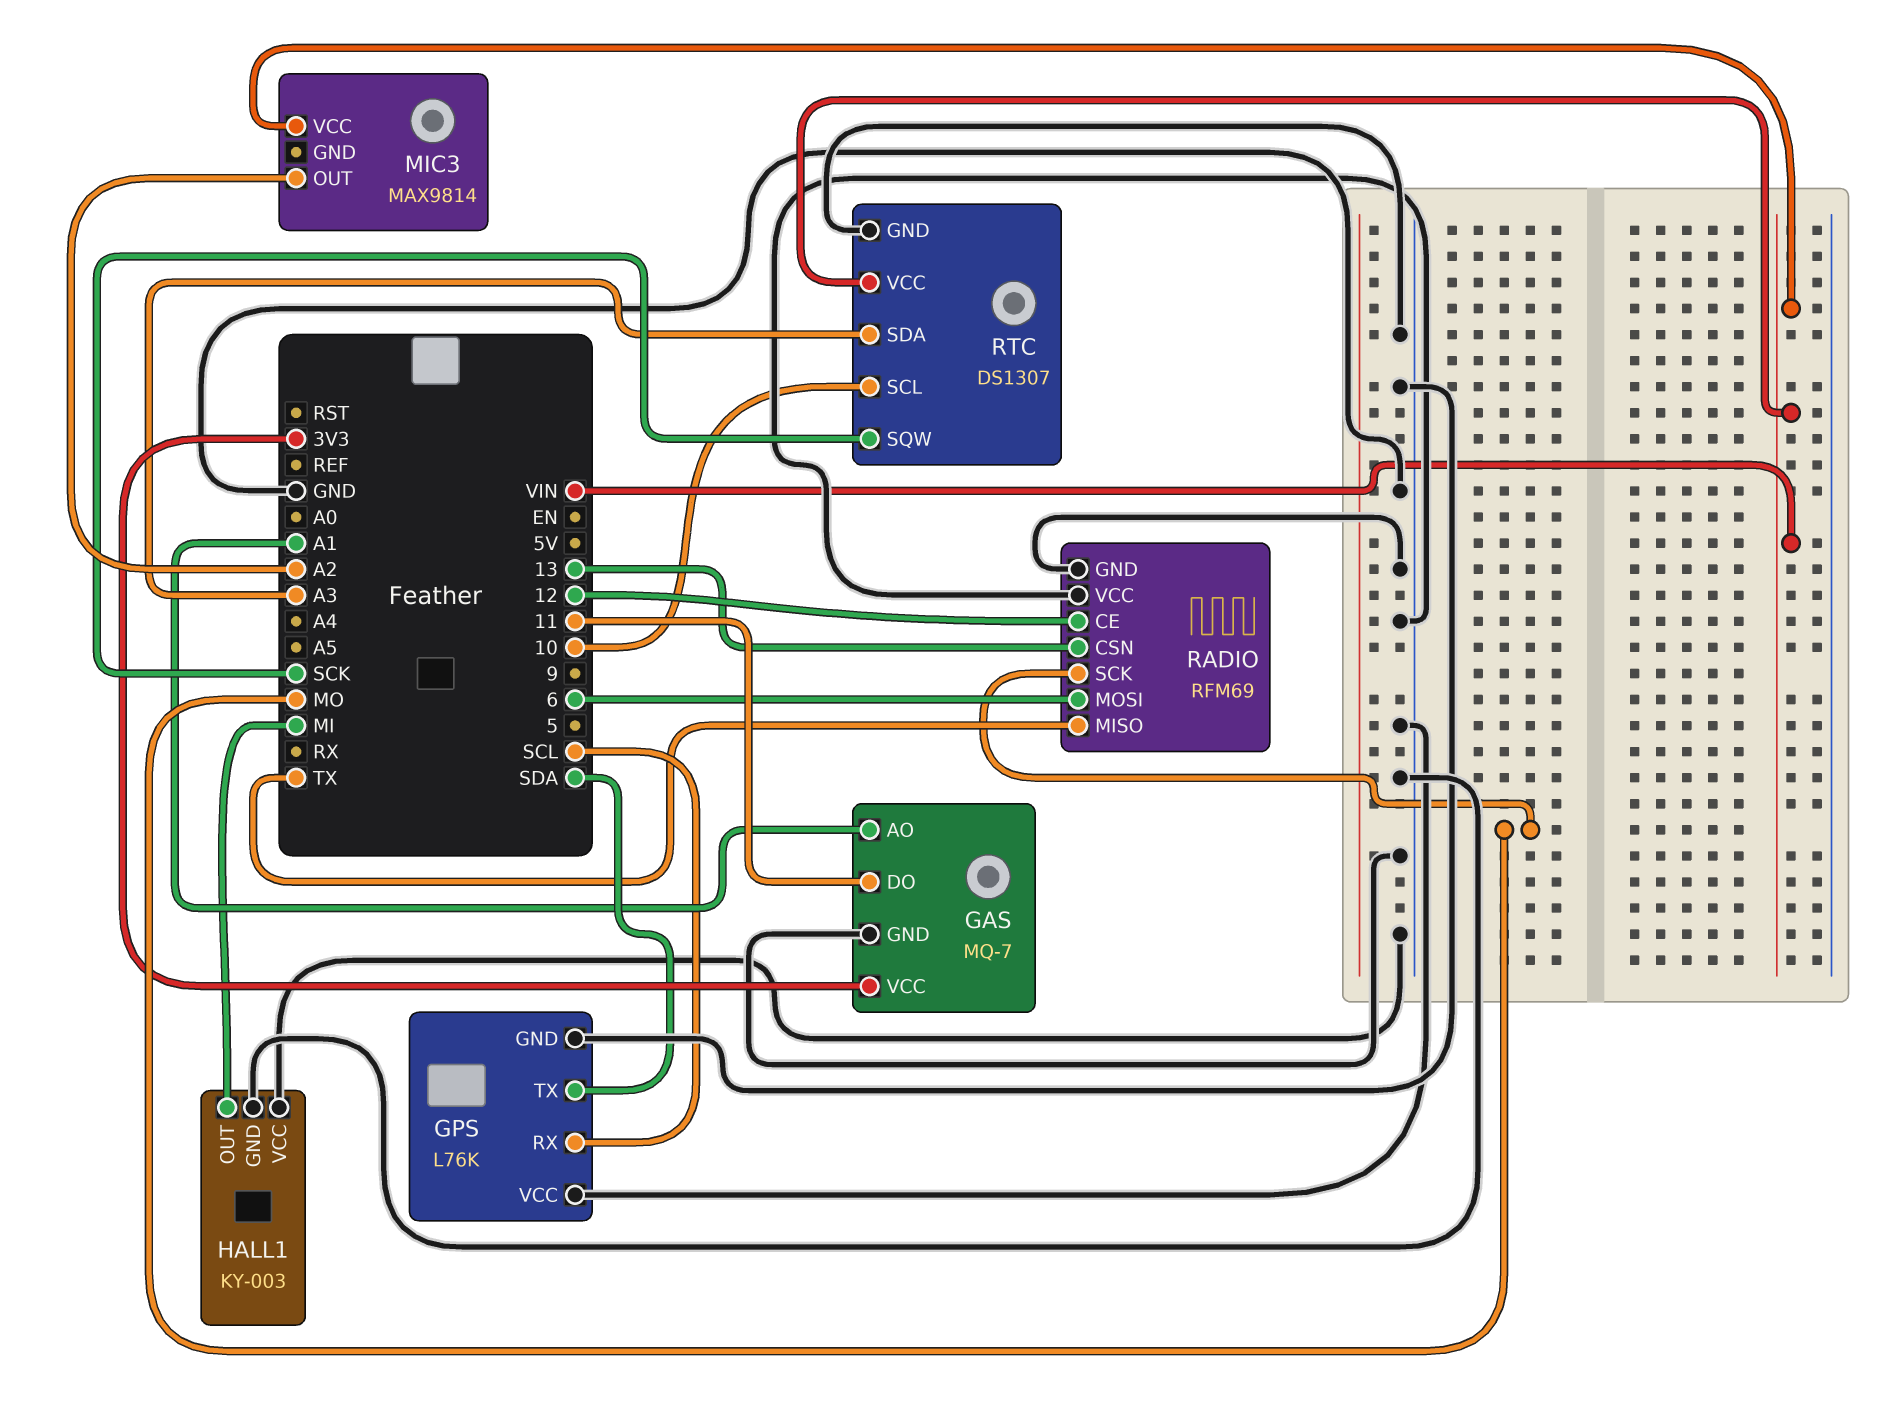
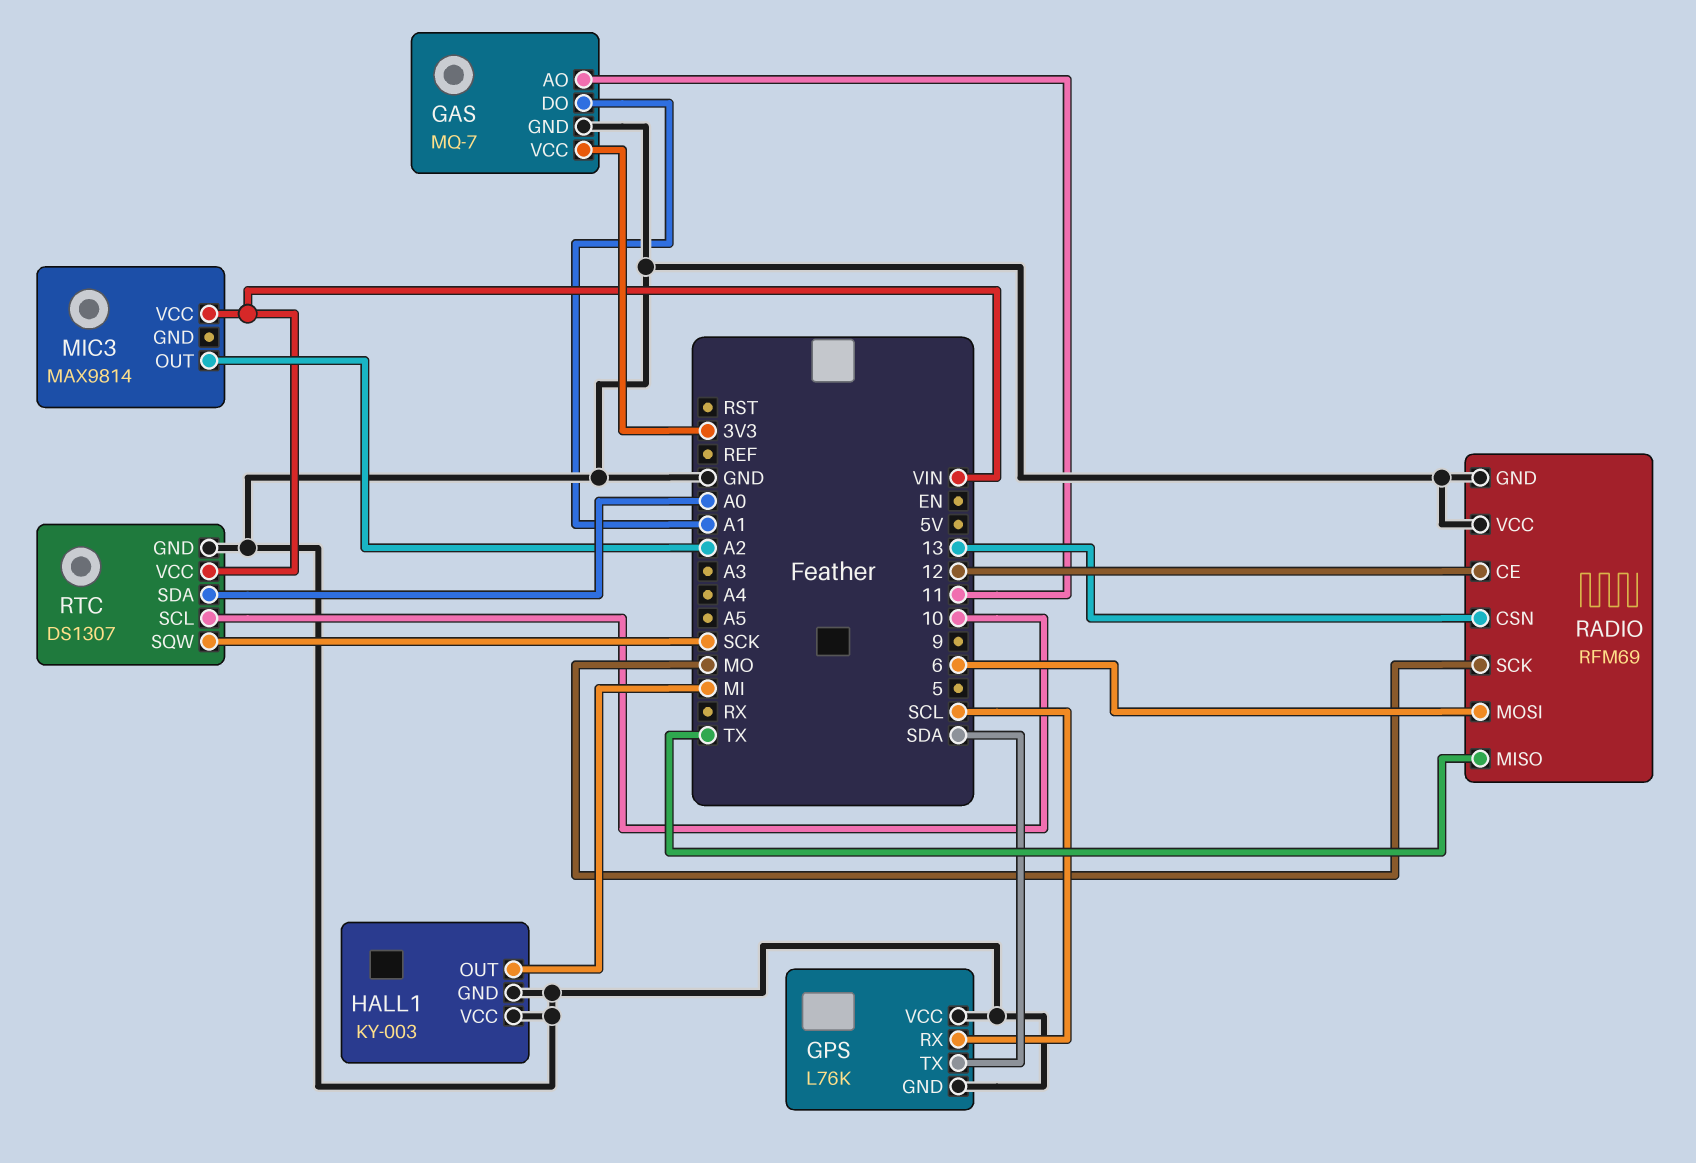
GAS pin AO: A1 -> 11
GAS pin DO: 11 -> A1
RTC pin SDA: A3 -> A0

